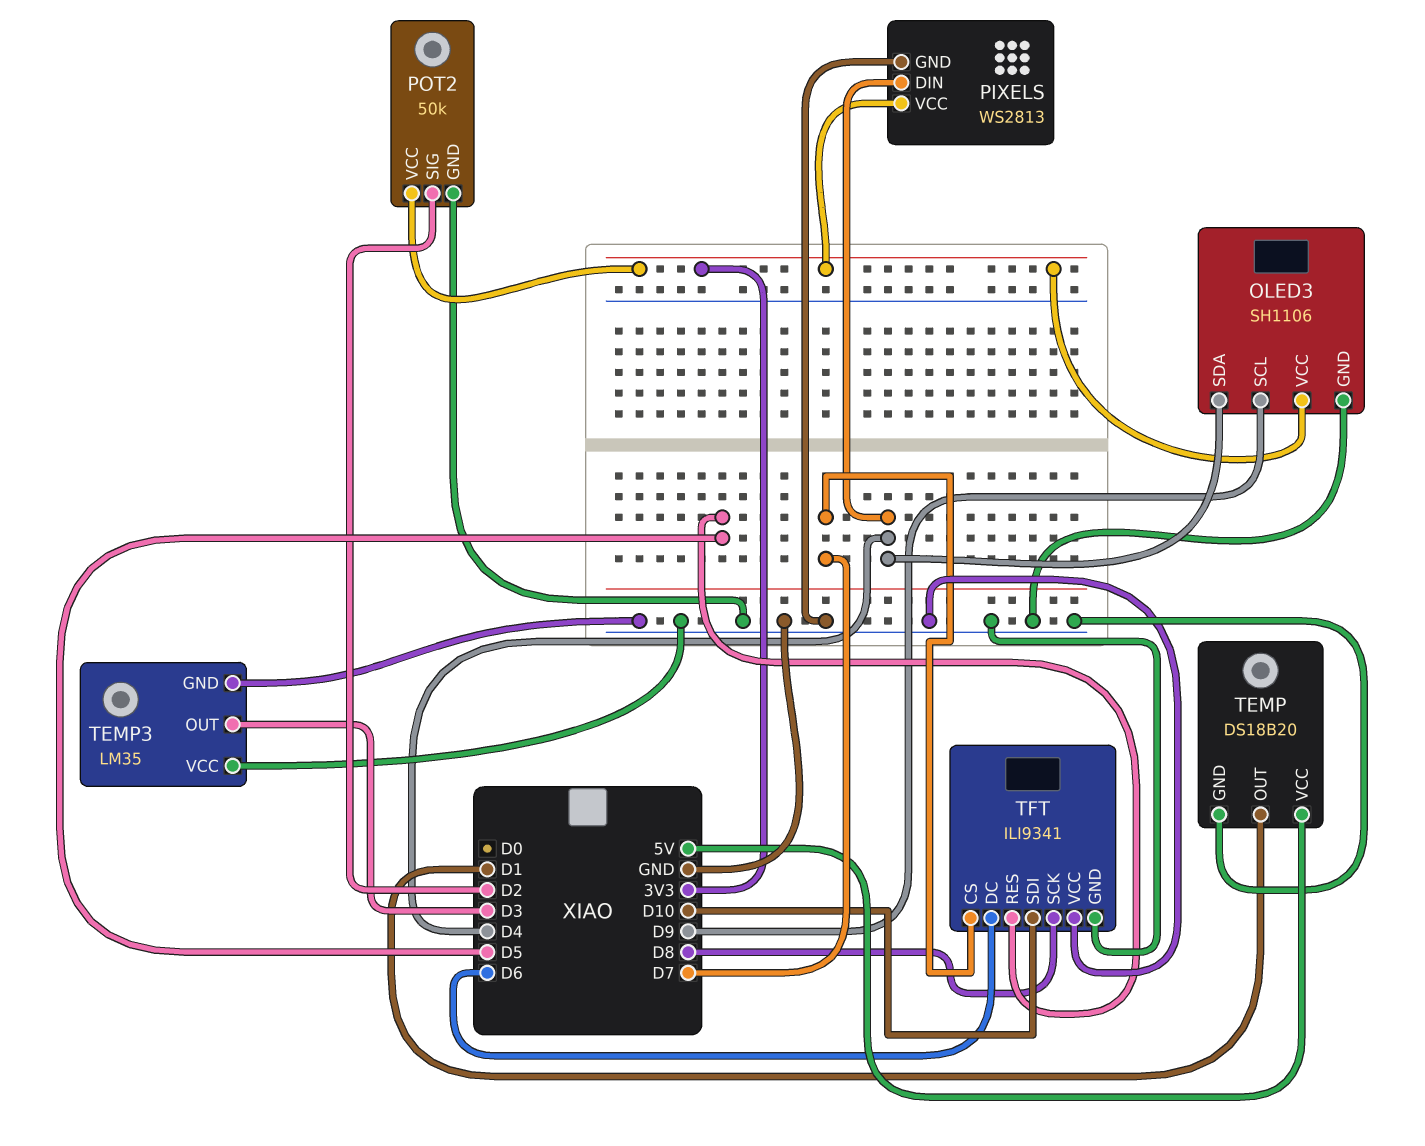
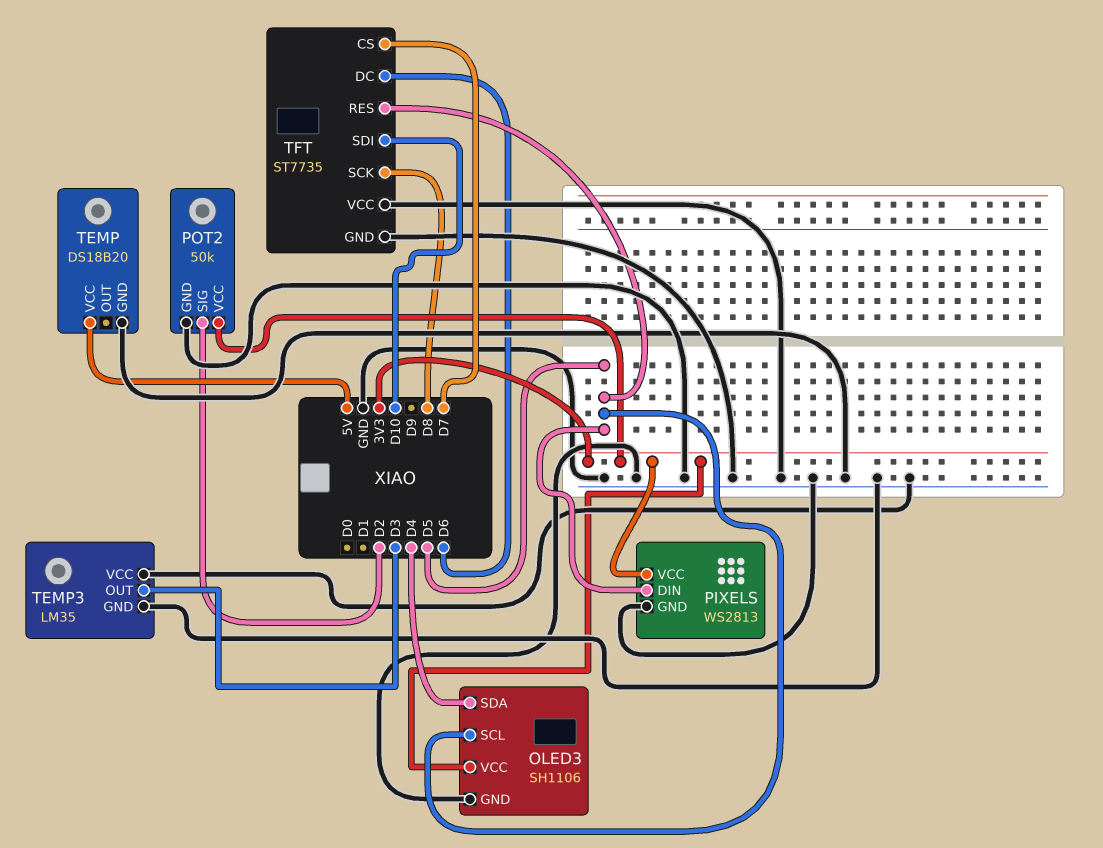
OLED3 pin SCL: D9 -> D5
PIXELS pin DIN: D4 -> D5
TEMP pin OUT: D1 -> none
TFT: ILI9341 -> ST7735

